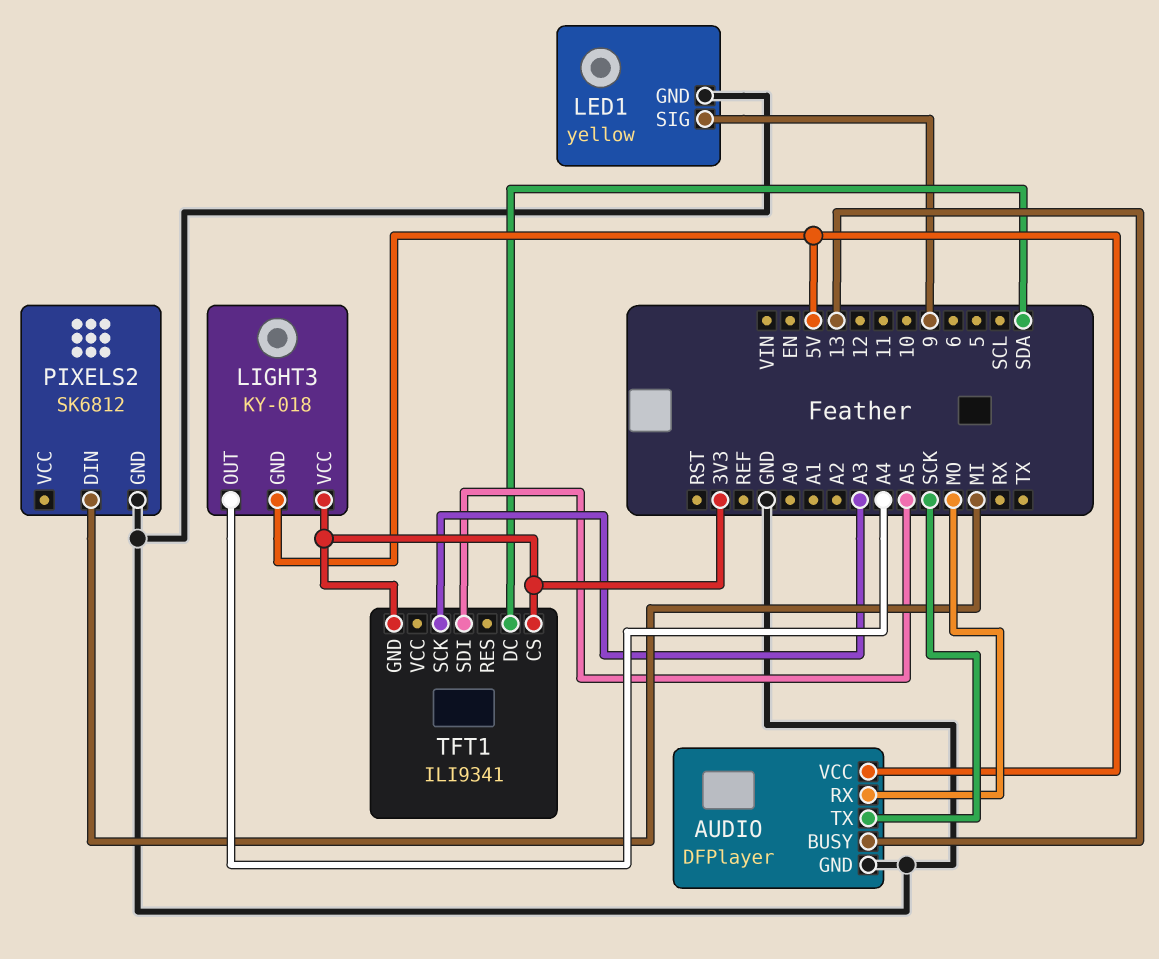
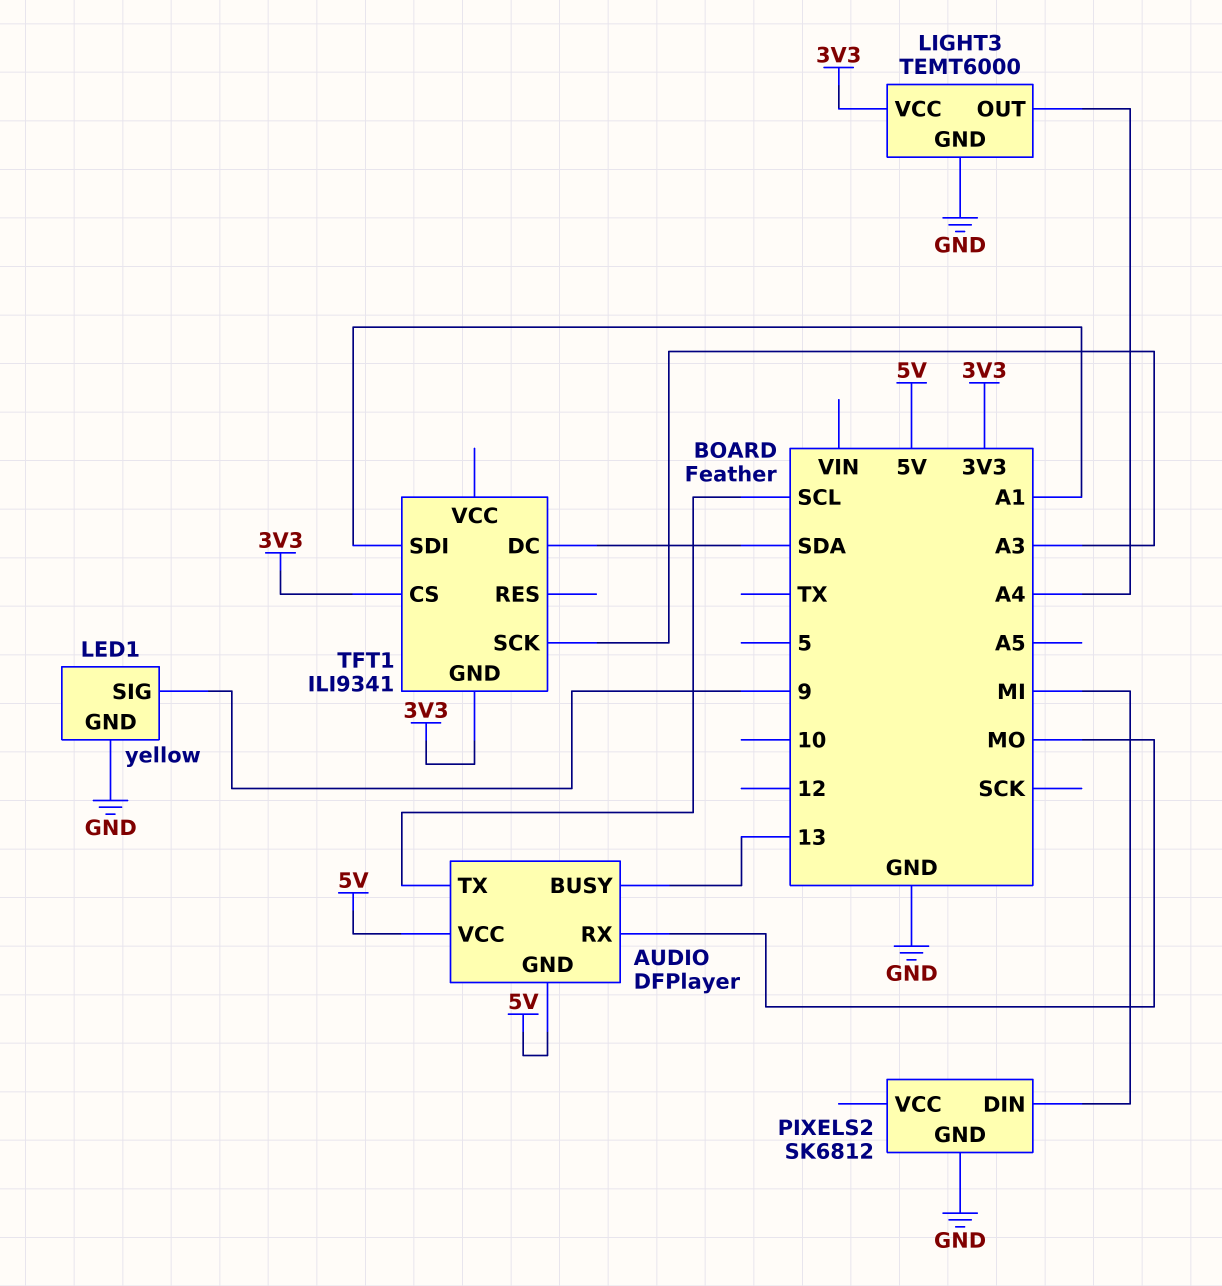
AUDIO pin GND: GND -> 5V
AUDIO pin TX: SCK -> SCL
LIGHT3: KY-018 -> TEMT6000
LIGHT3 pin GND: 5V -> GND
TFT1 pin SDI: A5 -> A1

